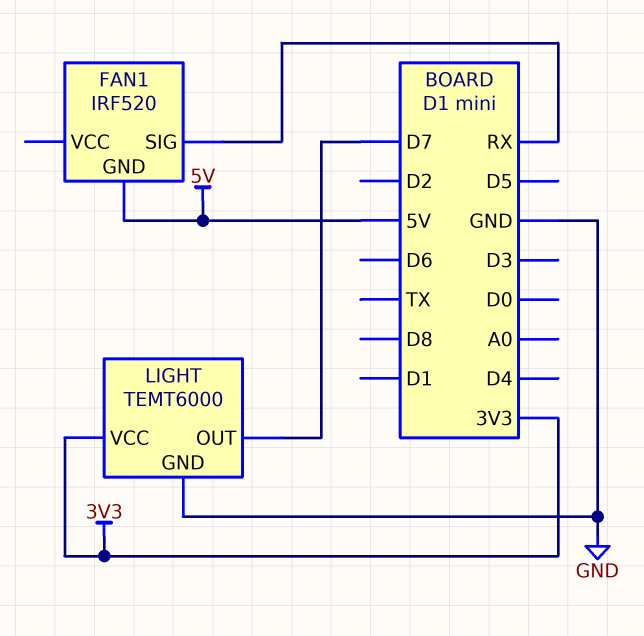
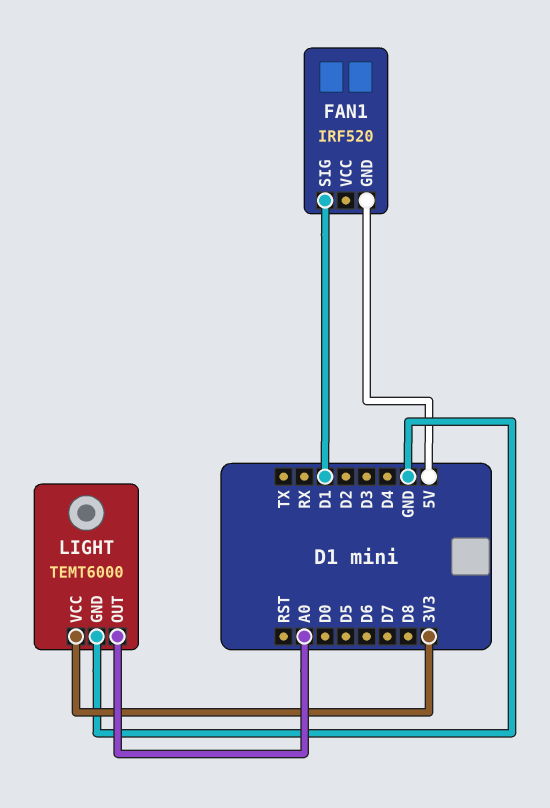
FAN1 pin SIG: RX -> D1
LIGHT pin OUT: D7 -> A0

